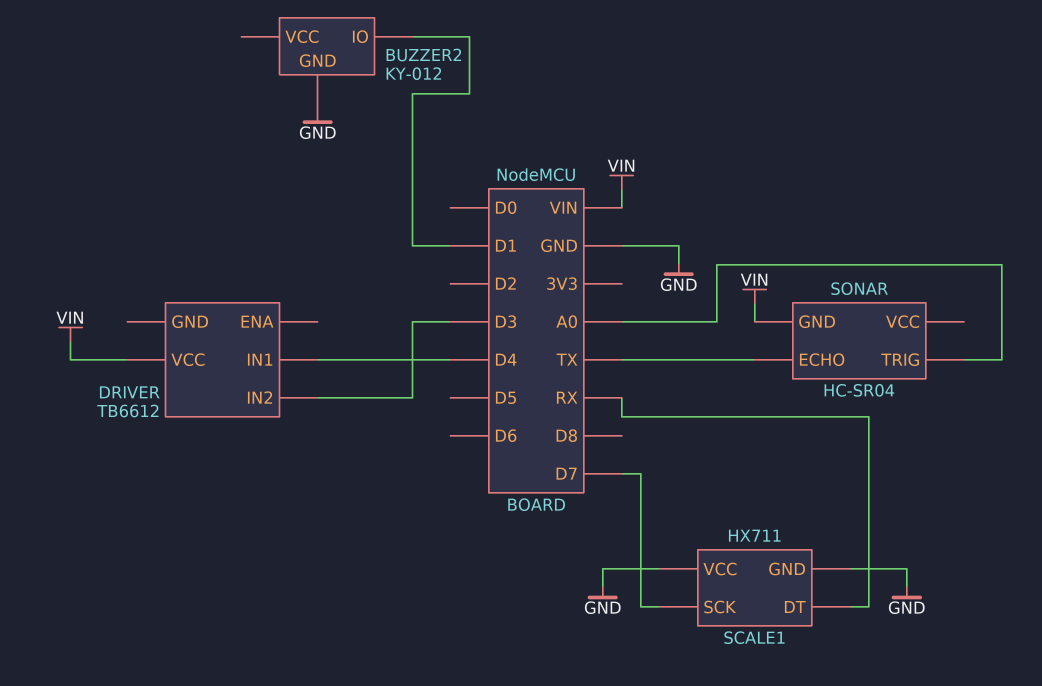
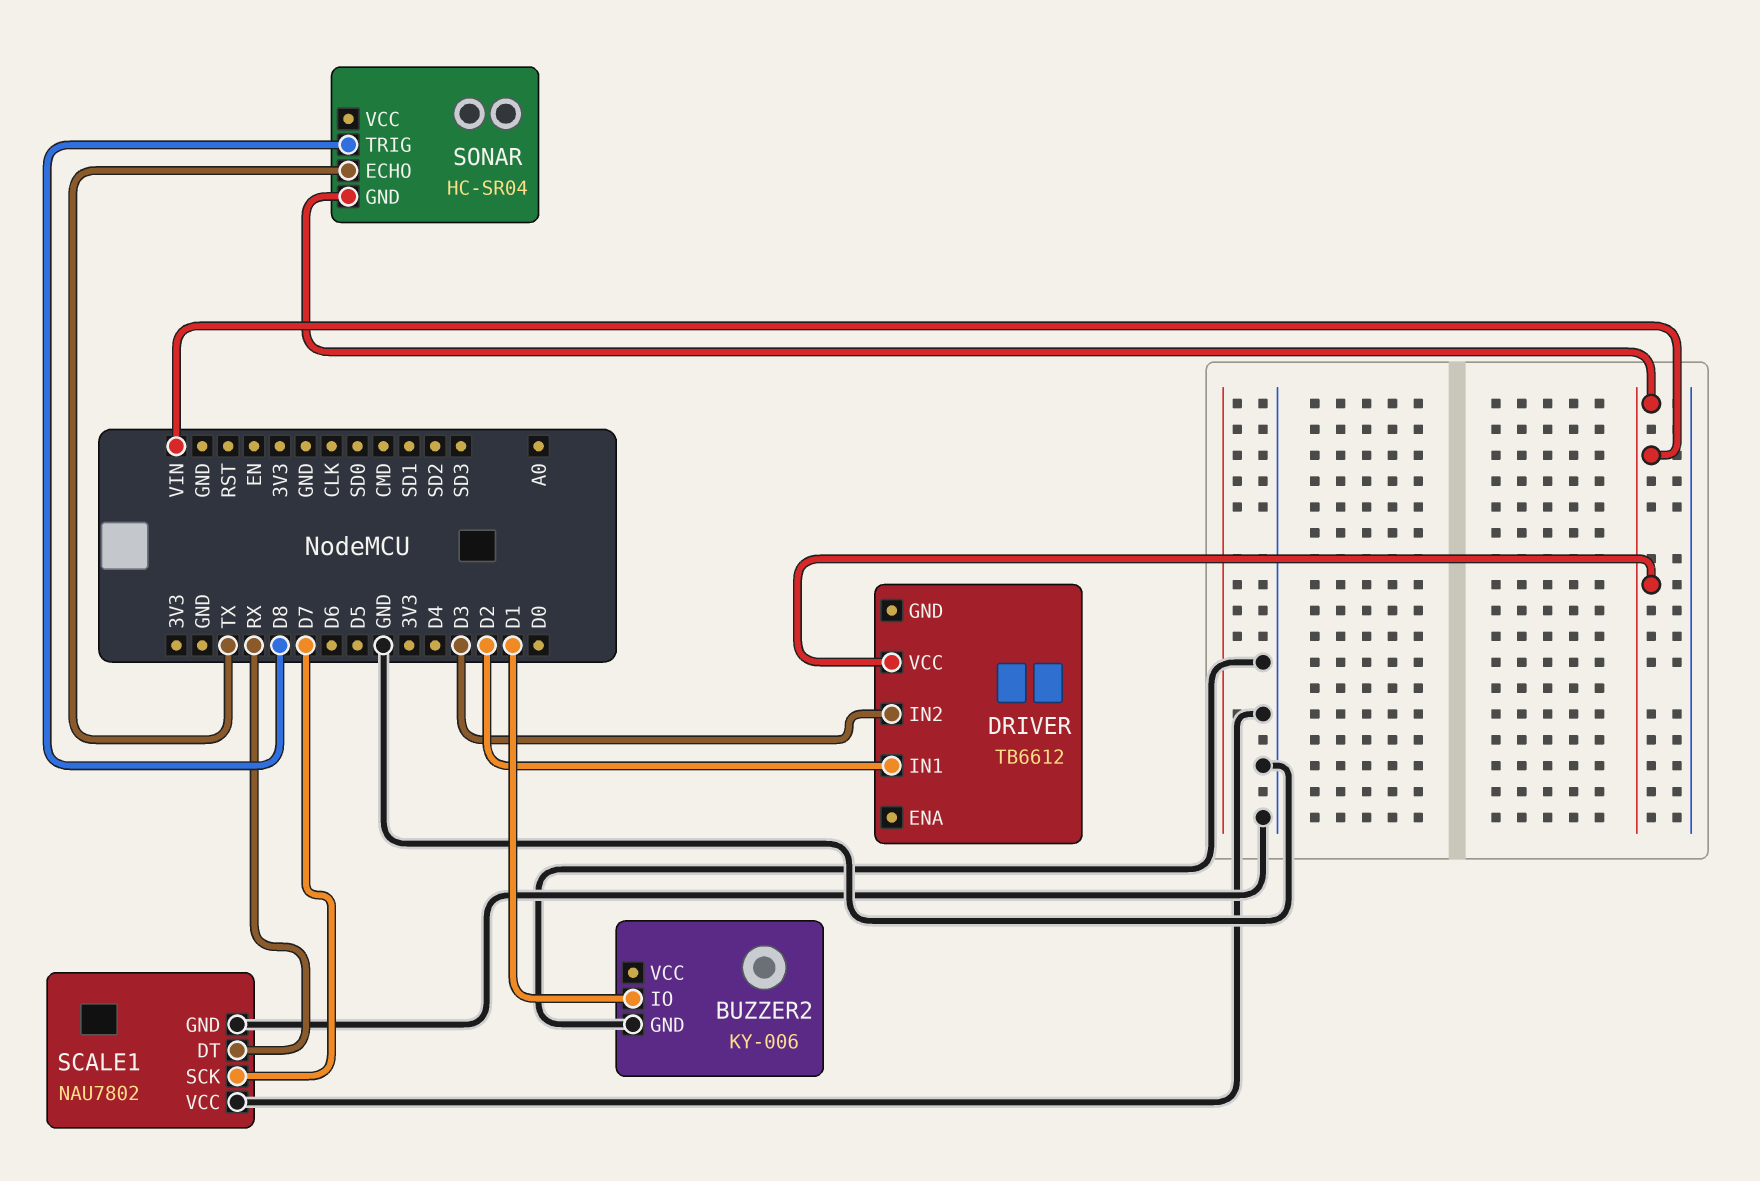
BUZZER2: KY-012 -> KY-006
DRIVER pin IN1: D4 -> D2
SCALE1: HX711 -> NAU7802
SONAR pin TRIG: A0 -> D8

